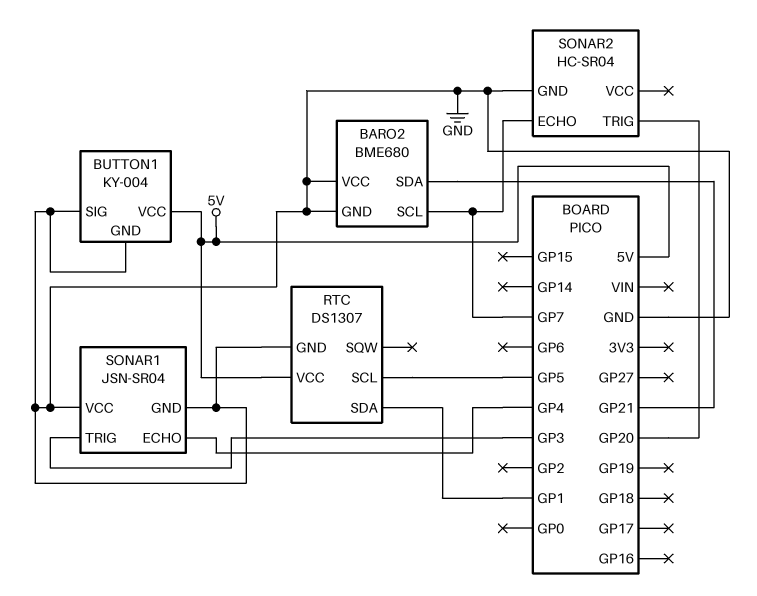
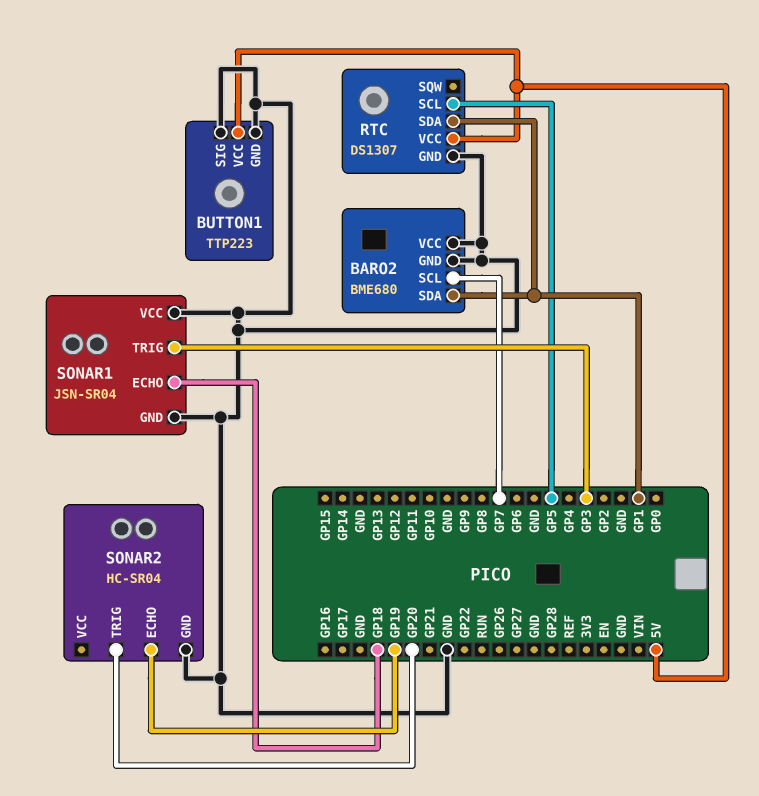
BARO2 pin SDA: GP21 -> GP1
BUTTON1: KY-004 -> TTP223
SONAR1 pin ECHO: GP4 -> GP18
SONAR2 pin ECHO: GP7 -> GP19

